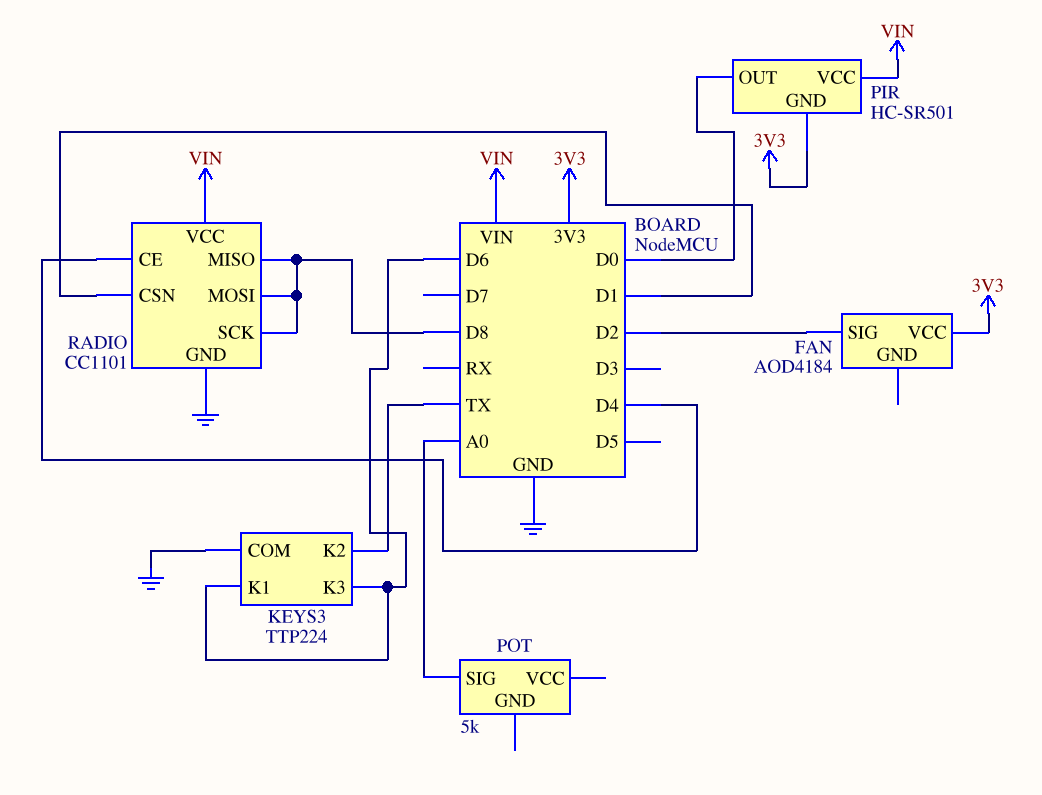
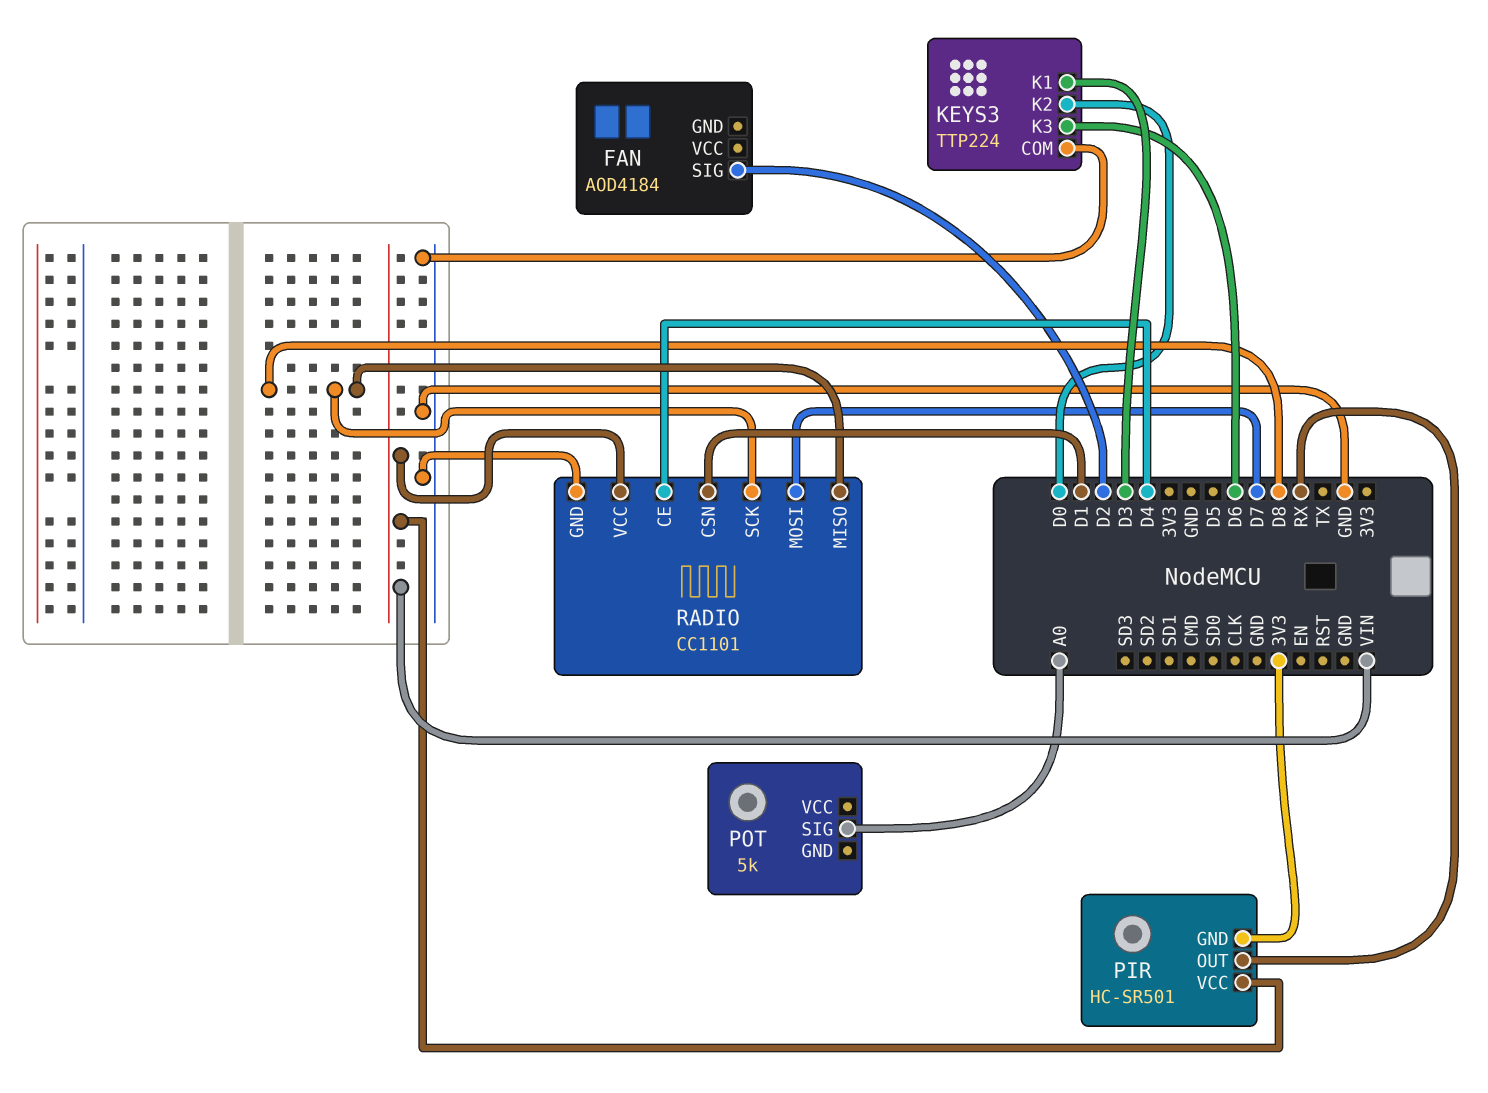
FAN pin VCC: 3V3 -> none
KEYS3 pin K1: D6 -> D3
KEYS3 pin K2: TX -> D0
PIR pin OUT: D0 -> RX
RADIO pin MOSI: D8 -> D7

